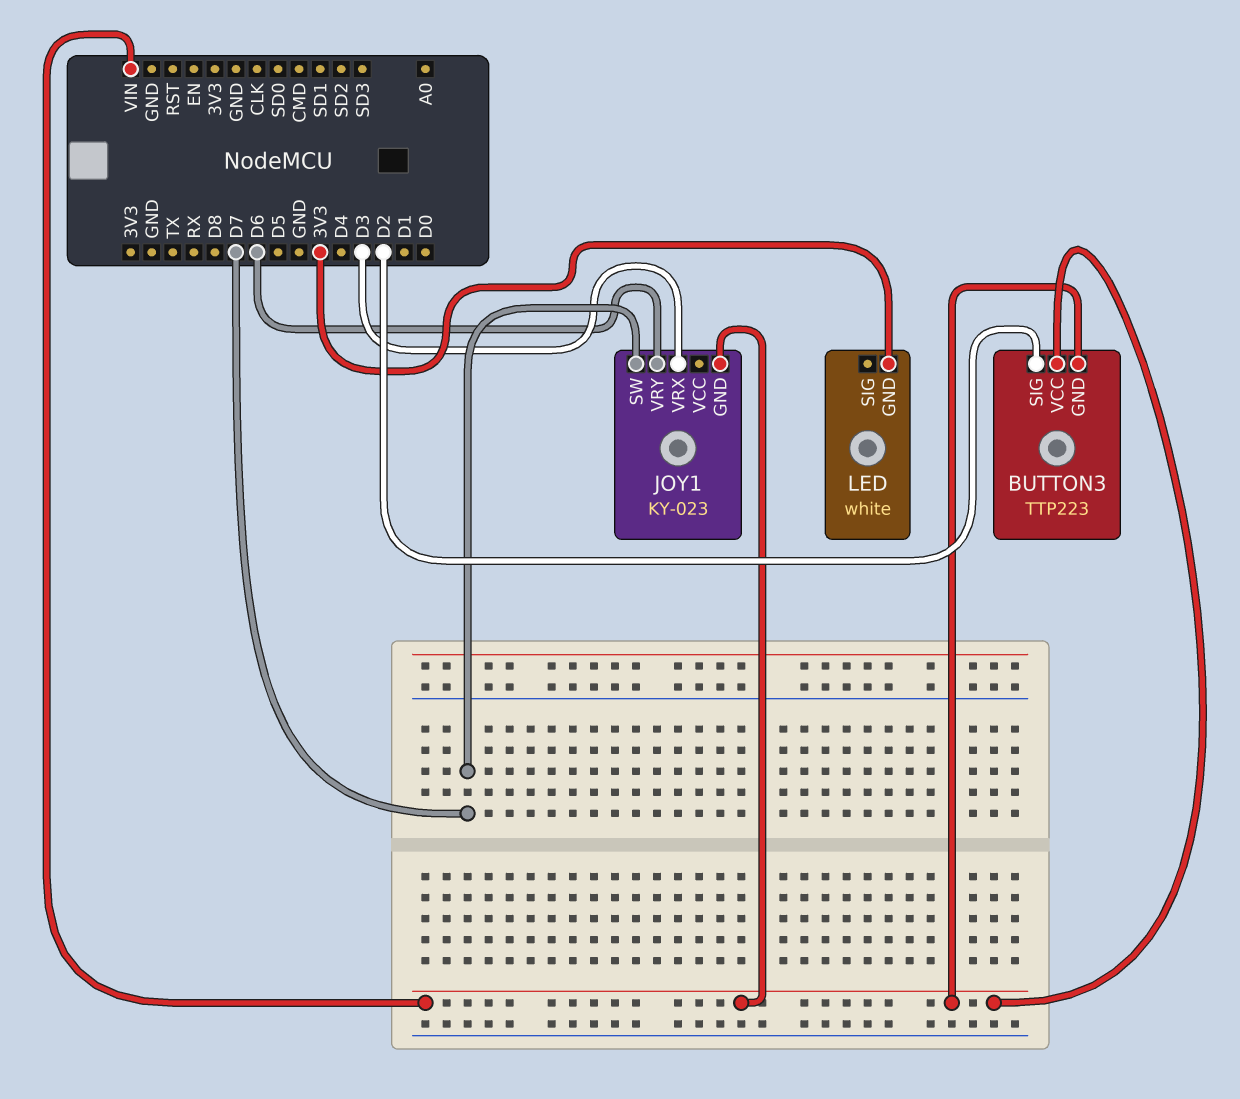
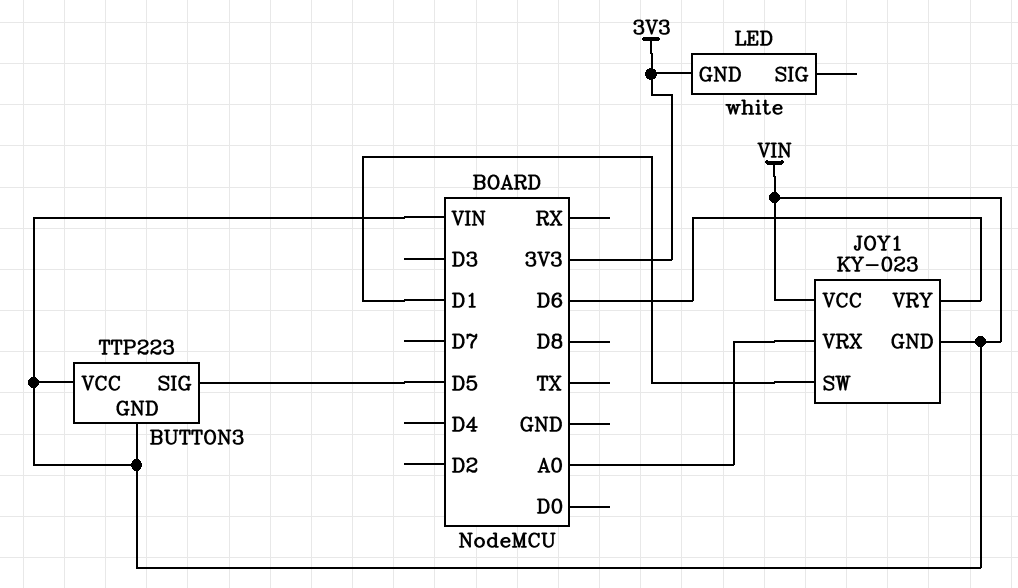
BUTTON3 pin SIG: D2 -> D5
JOY1 pin SW: D7 -> D1
JOY1 pin VCC: none -> VIN
JOY1 pin VRX: D3 -> A0

